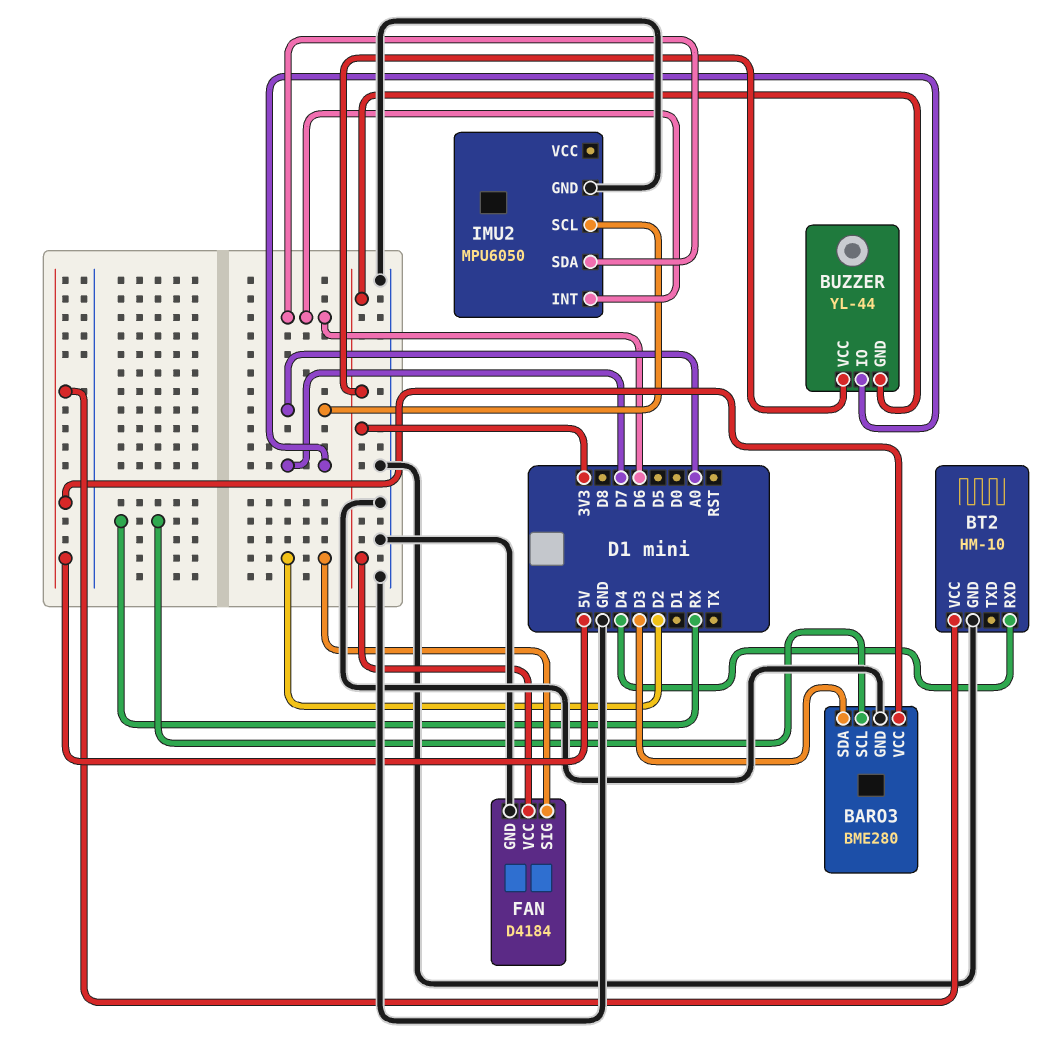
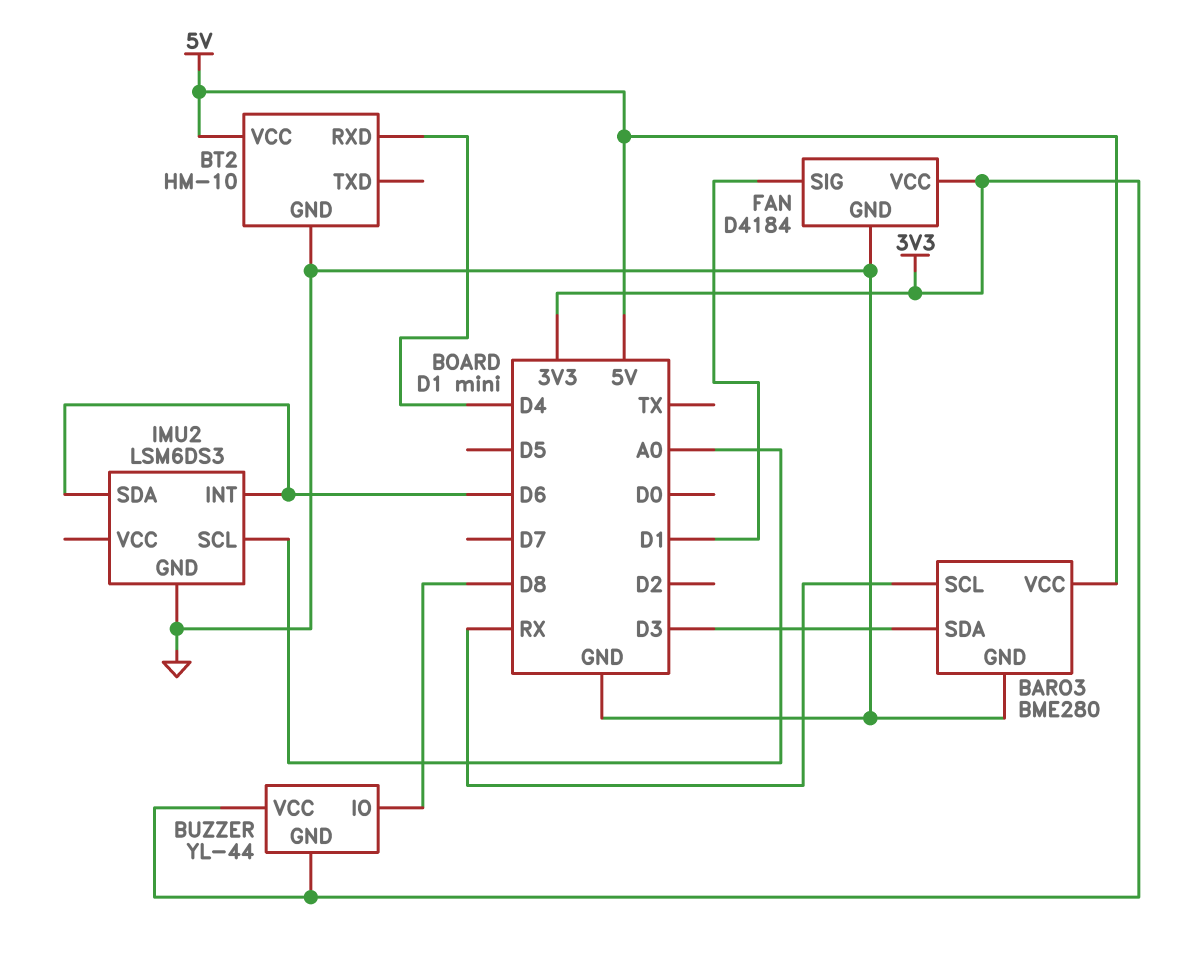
BUZZER pin IO: D7 -> D8
FAN pin SIG: D2 -> D1
IMU2: MPU6050 -> LSM6DS3

